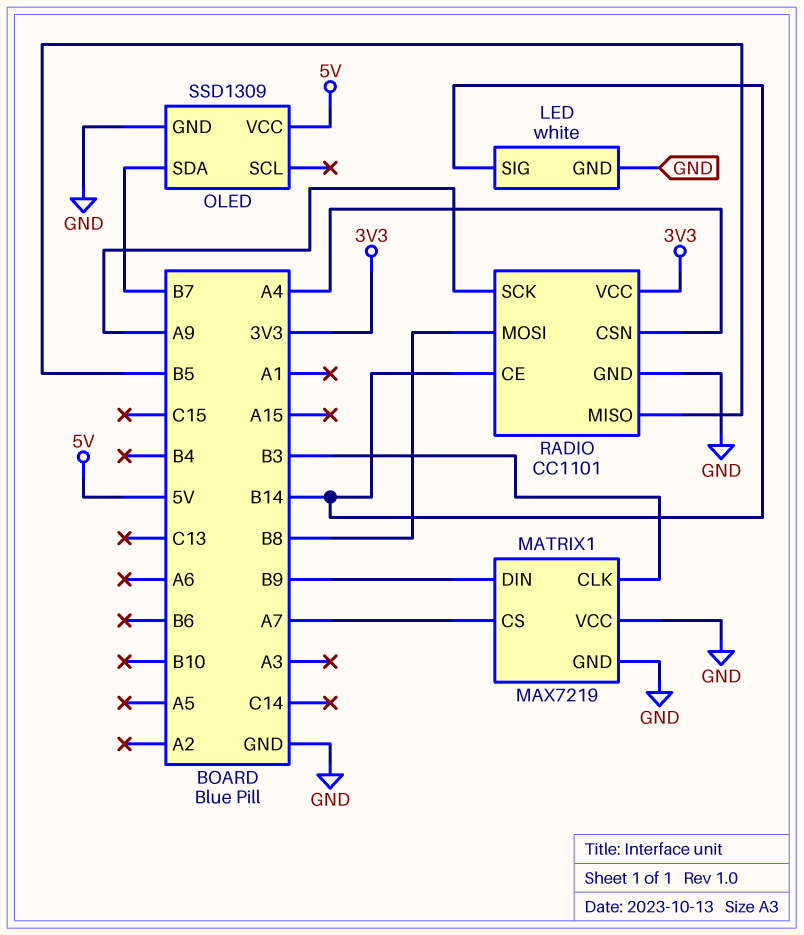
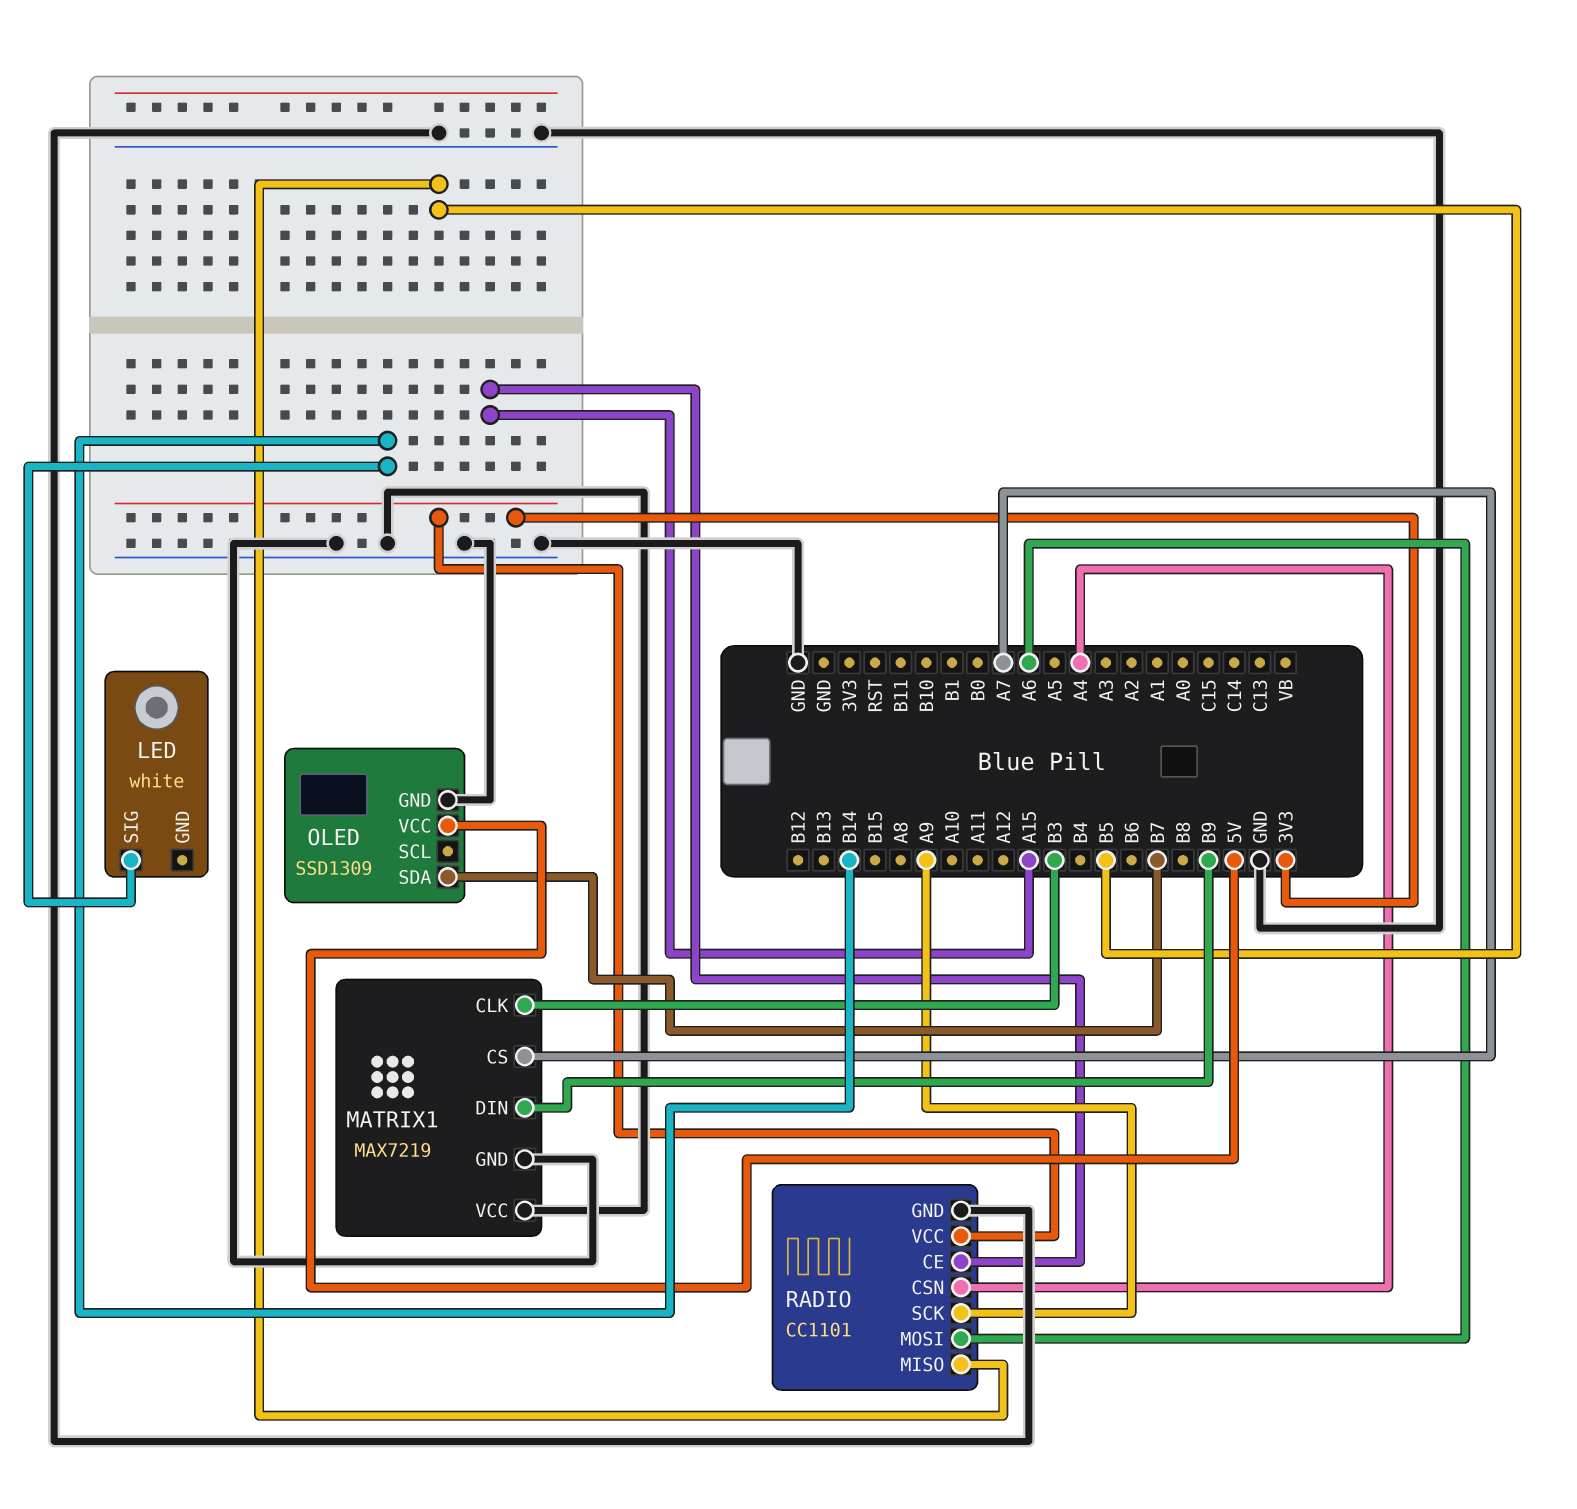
LED pin GND: GND -> none
RADIO pin CE: B14 -> A15
RADIO pin MOSI: B8 -> A6

